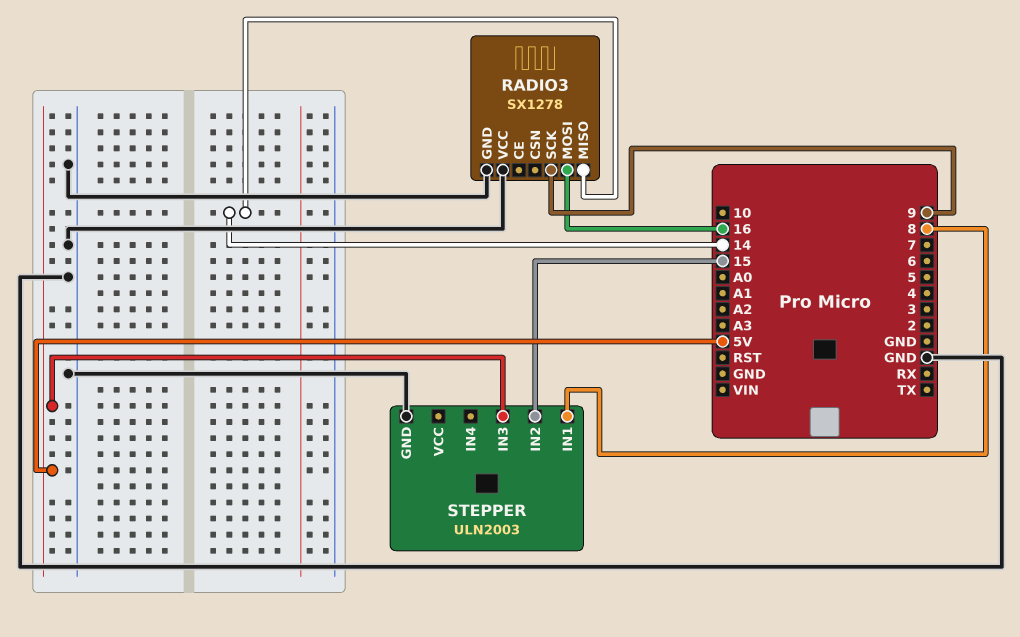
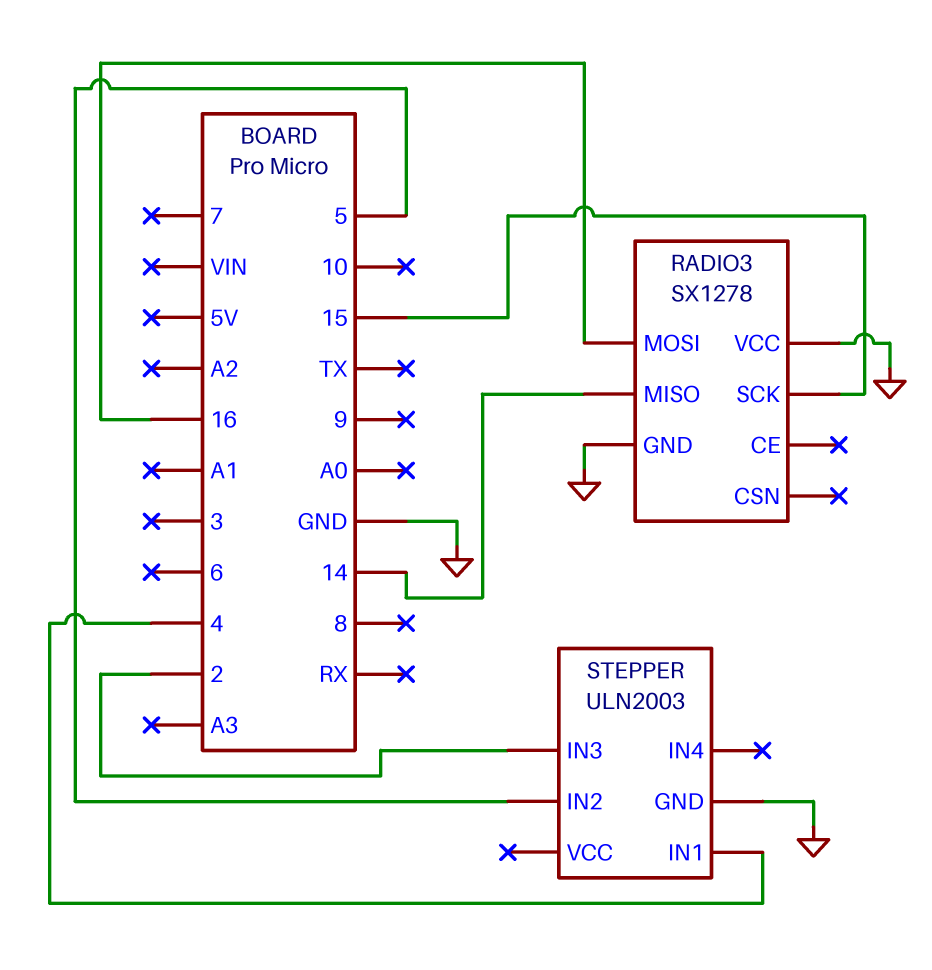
RADIO3 pin SCK: 9 -> 15
STEPPER pin IN1: 8 -> 4
STEPPER pin IN2: 15 -> 5
STEPPER pin IN3: 5V -> 2

